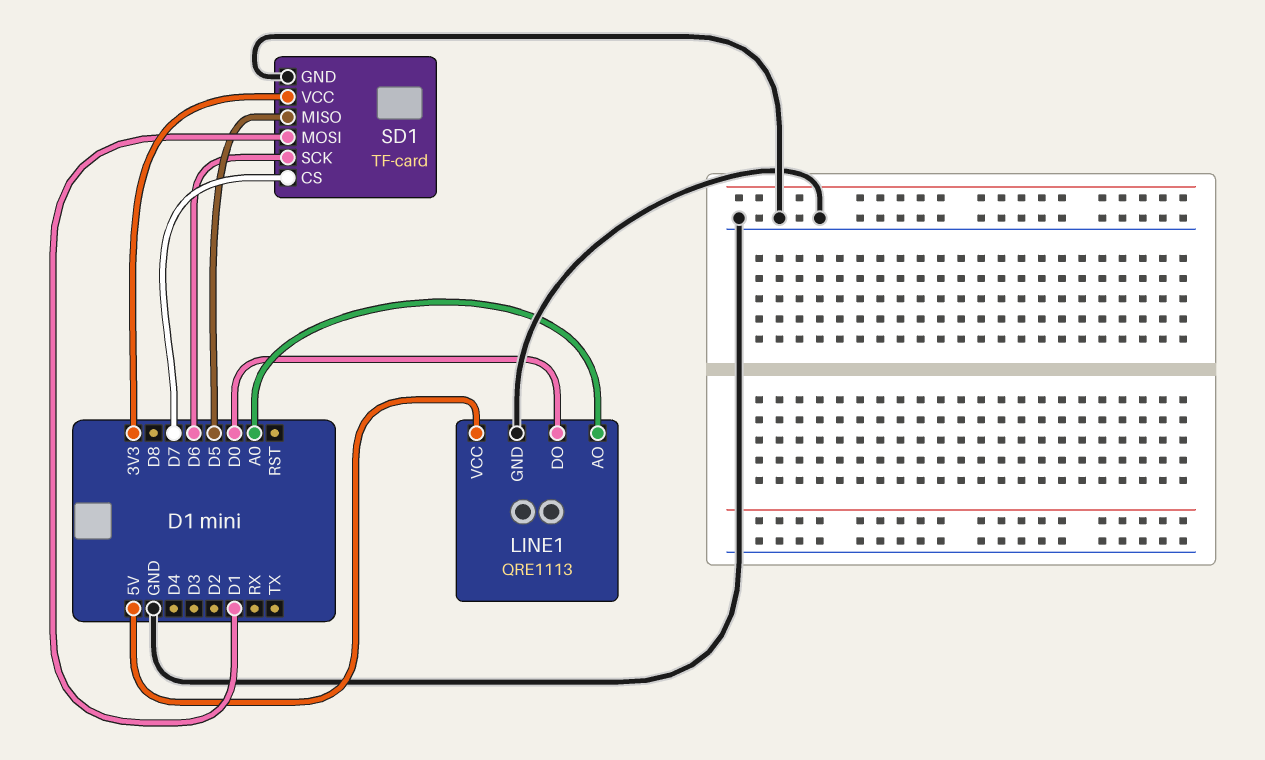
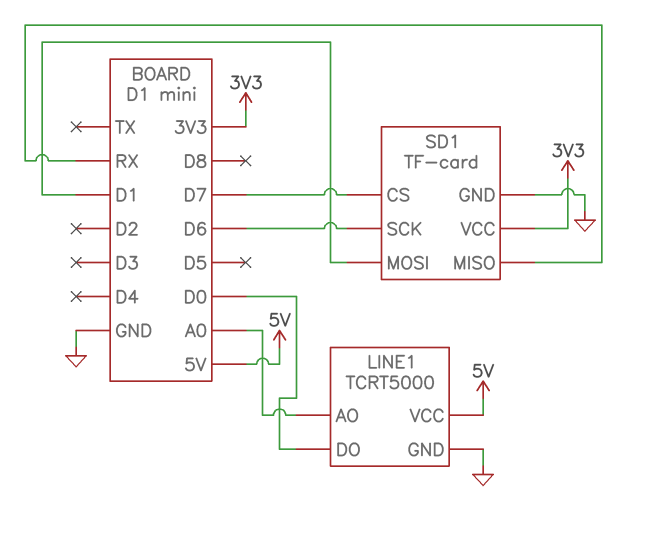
LINE1: QRE1113 -> TCRT5000
SD1 pin MISO: D5 -> RX

